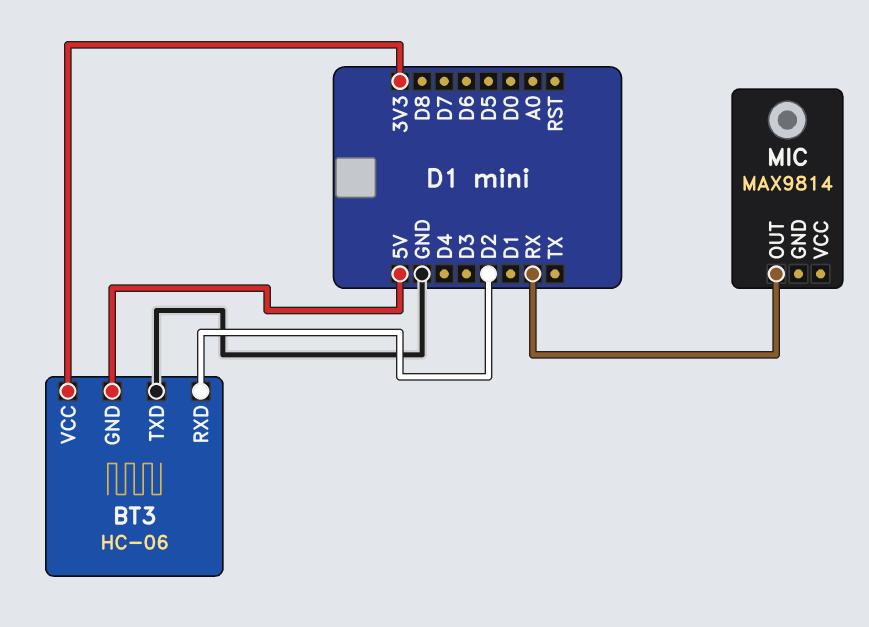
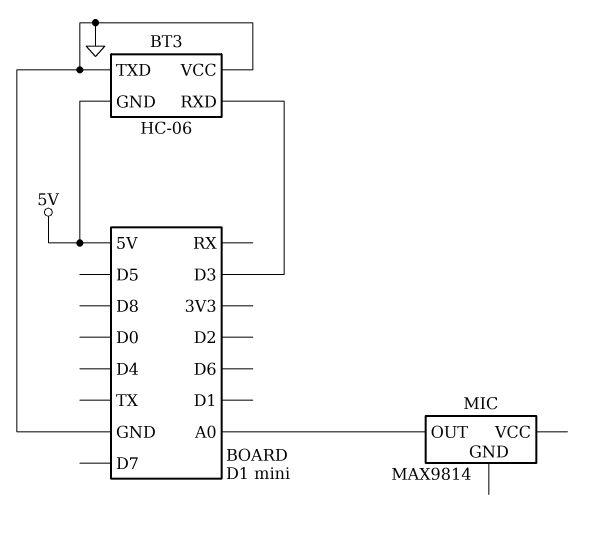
BT3 pin RXD: D2 -> D3
BT3 pin VCC: 3V3 -> GND
MIC pin OUT: RX -> A0

